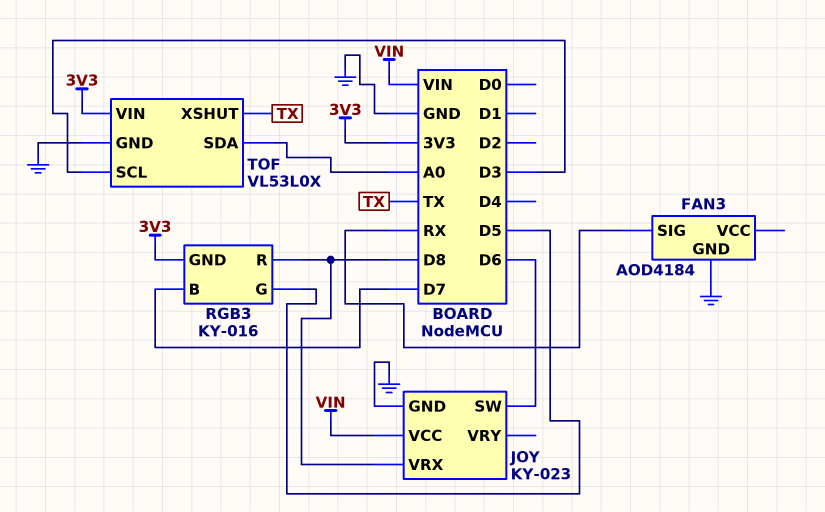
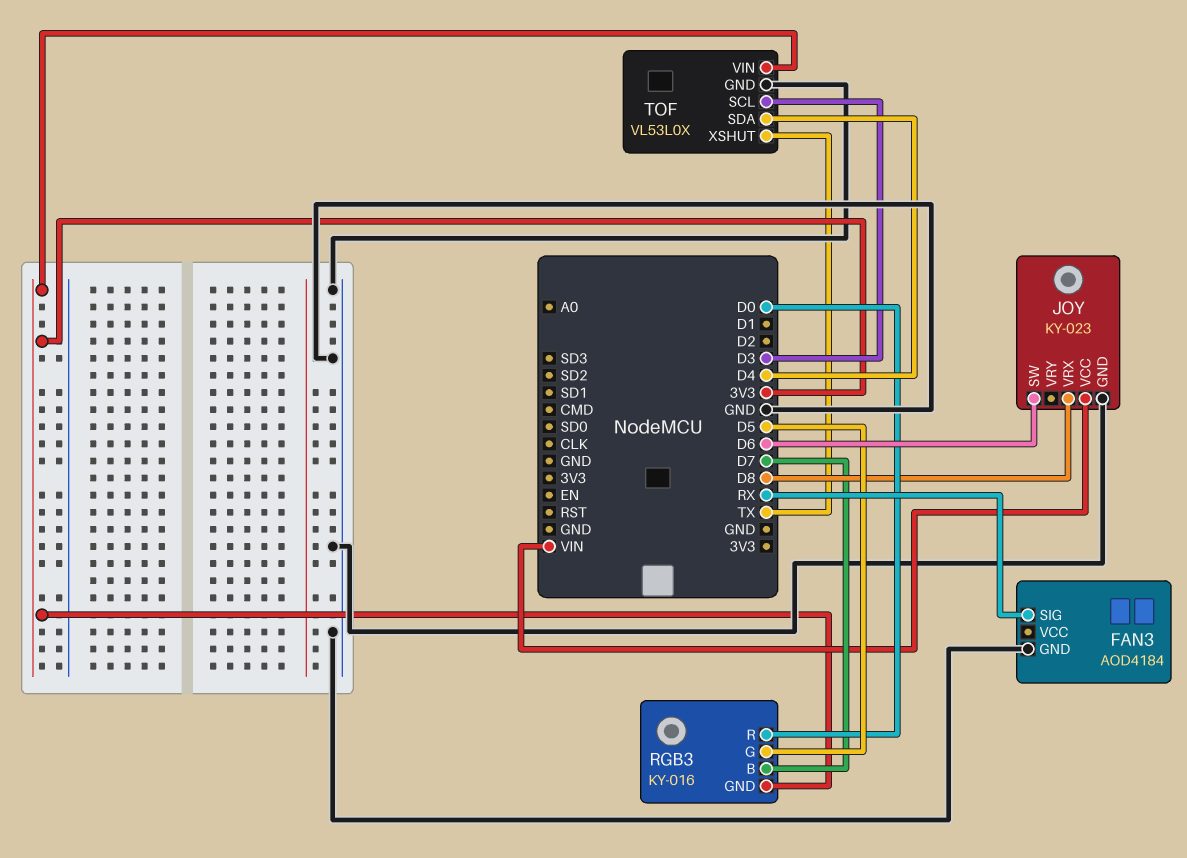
RGB3 pin R: D8 -> D0
TOF pin SDA: A0 -> D4

